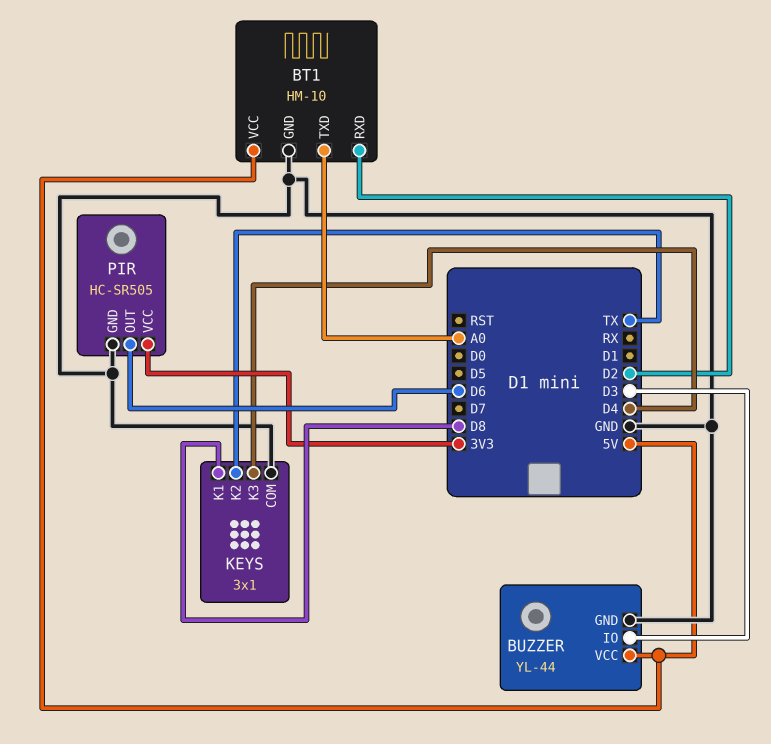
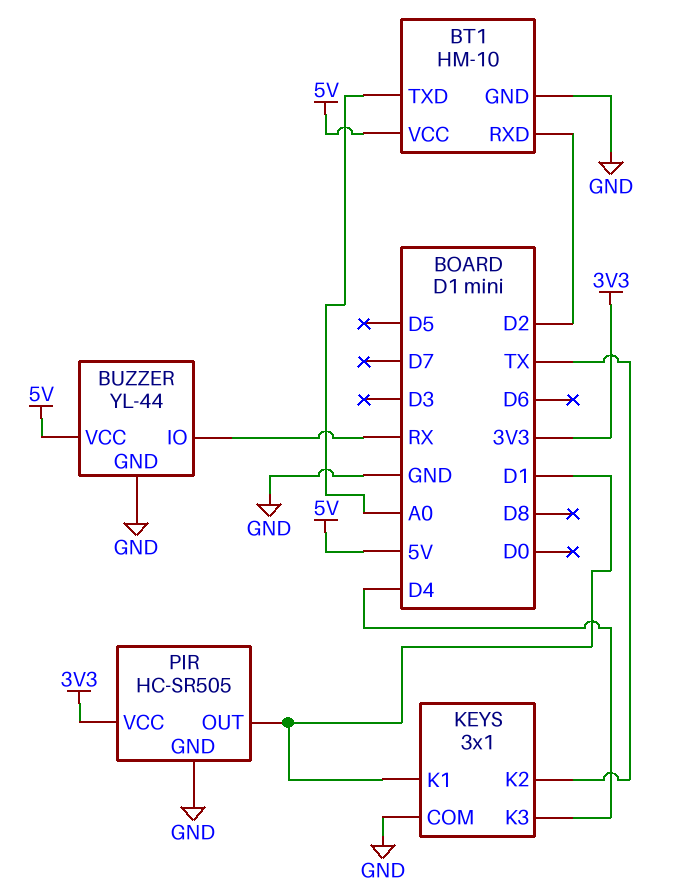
BUZZER pin IO: D3 -> RX
KEYS pin K1: D8 -> D1
PIR pin OUT: D6 -> D1

